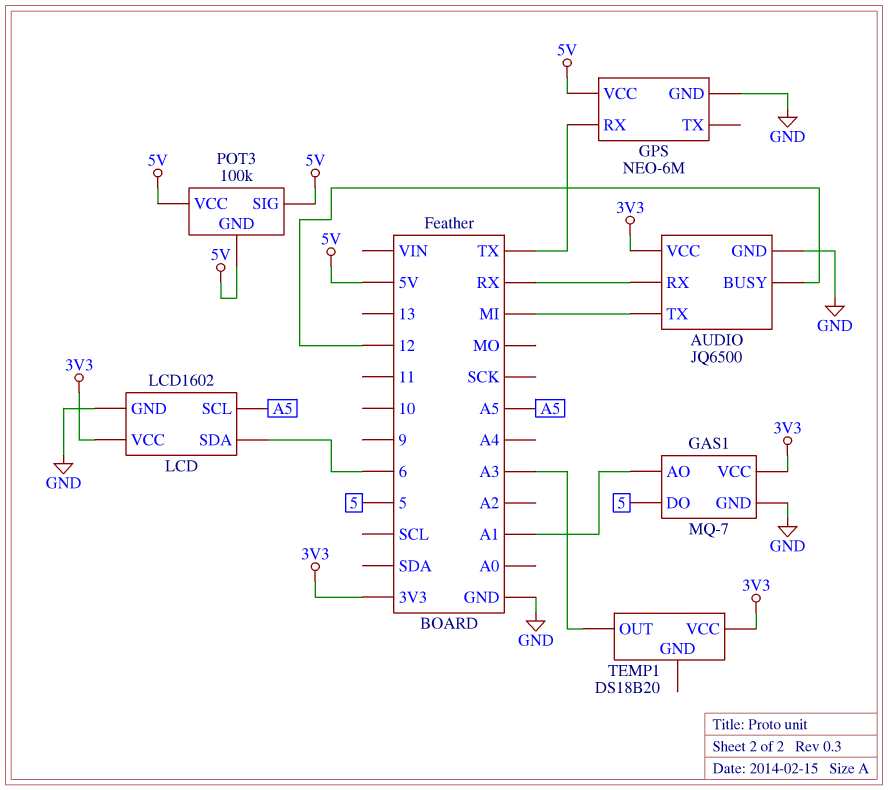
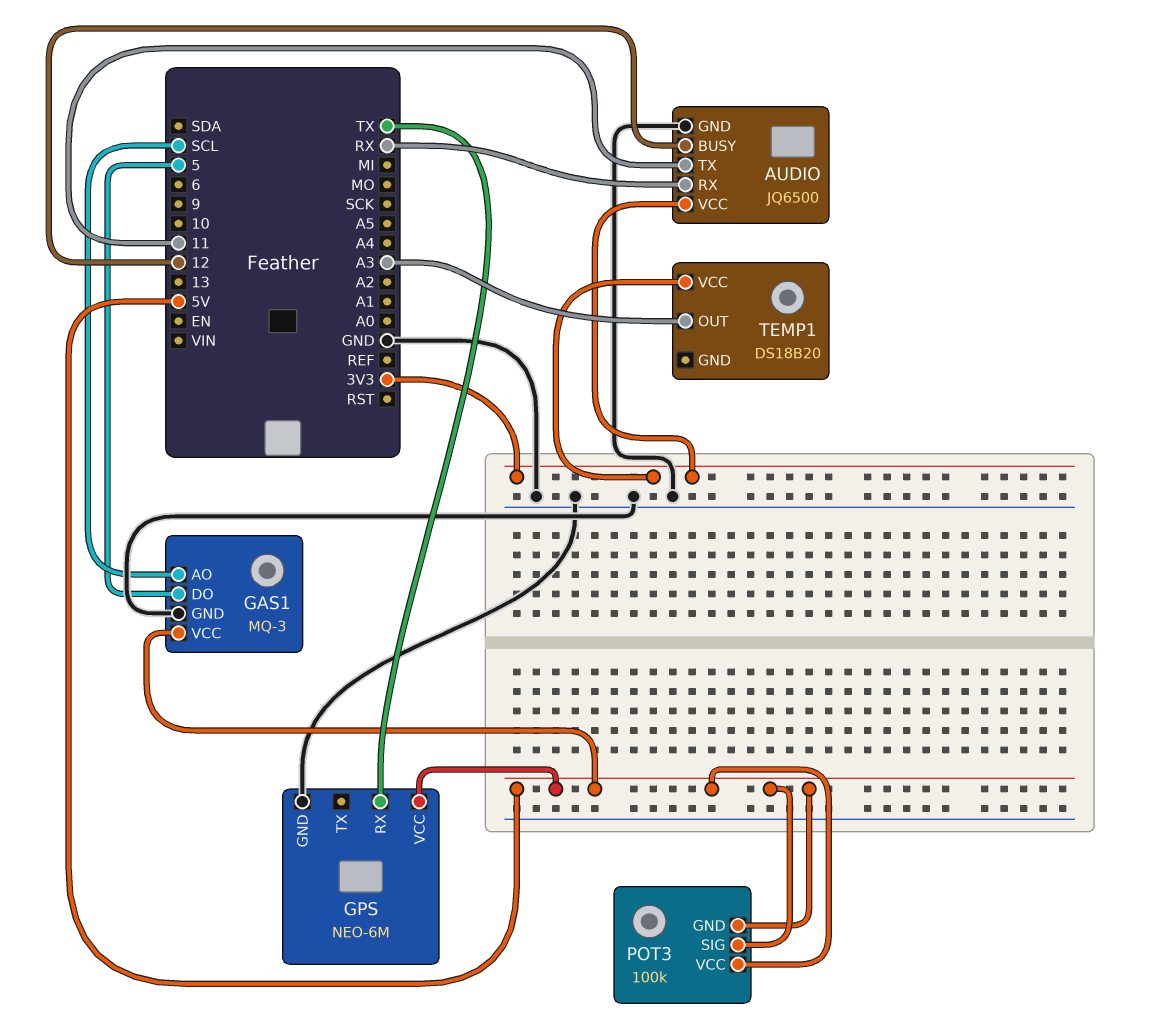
AUDIO pin TX: MI -> 11
GAS1: MQ-7 -> MQ-3
GAS1 pin AO: A1 -> SCL
GAS1 pin VCC: 3V3 -> 5V
LCD: LCD1602 -> none
LCD pin GND: GND -> none
LCD pin SCL: A5 -> none
LCD pin SDA: 6 -> none
LCD pin VCC: 3V3 -> none

